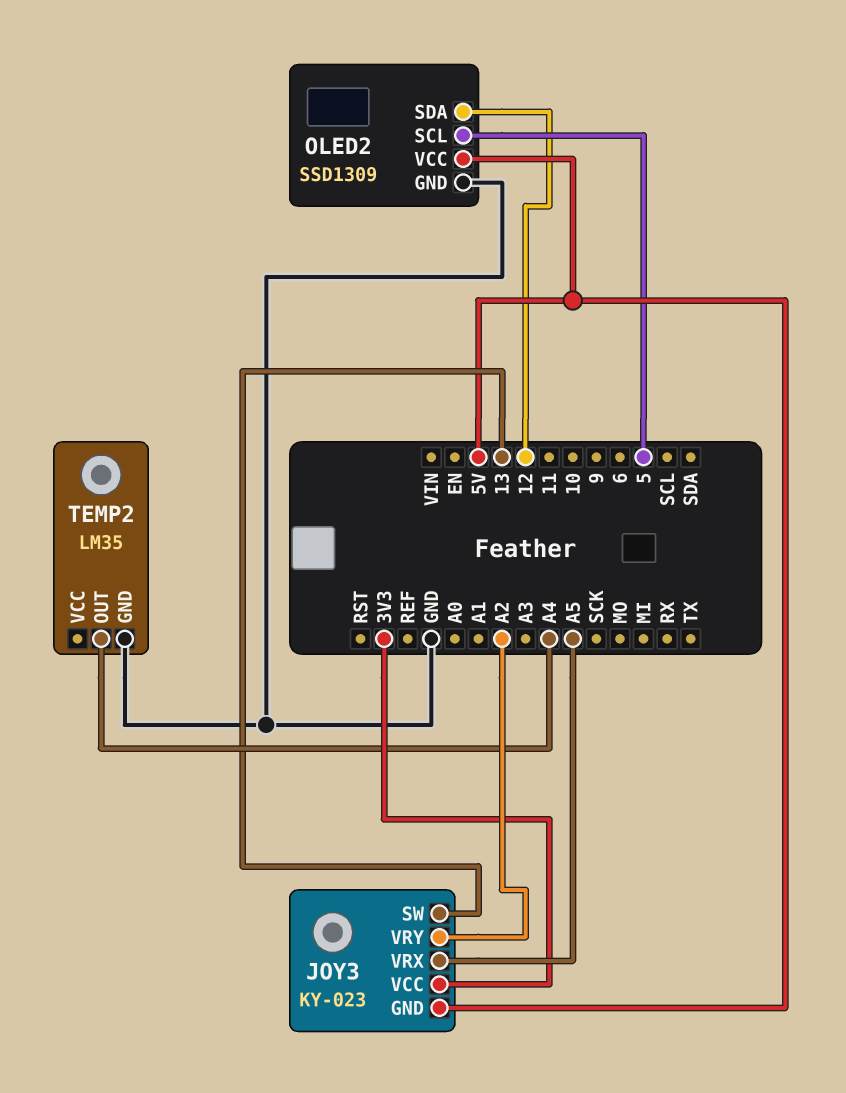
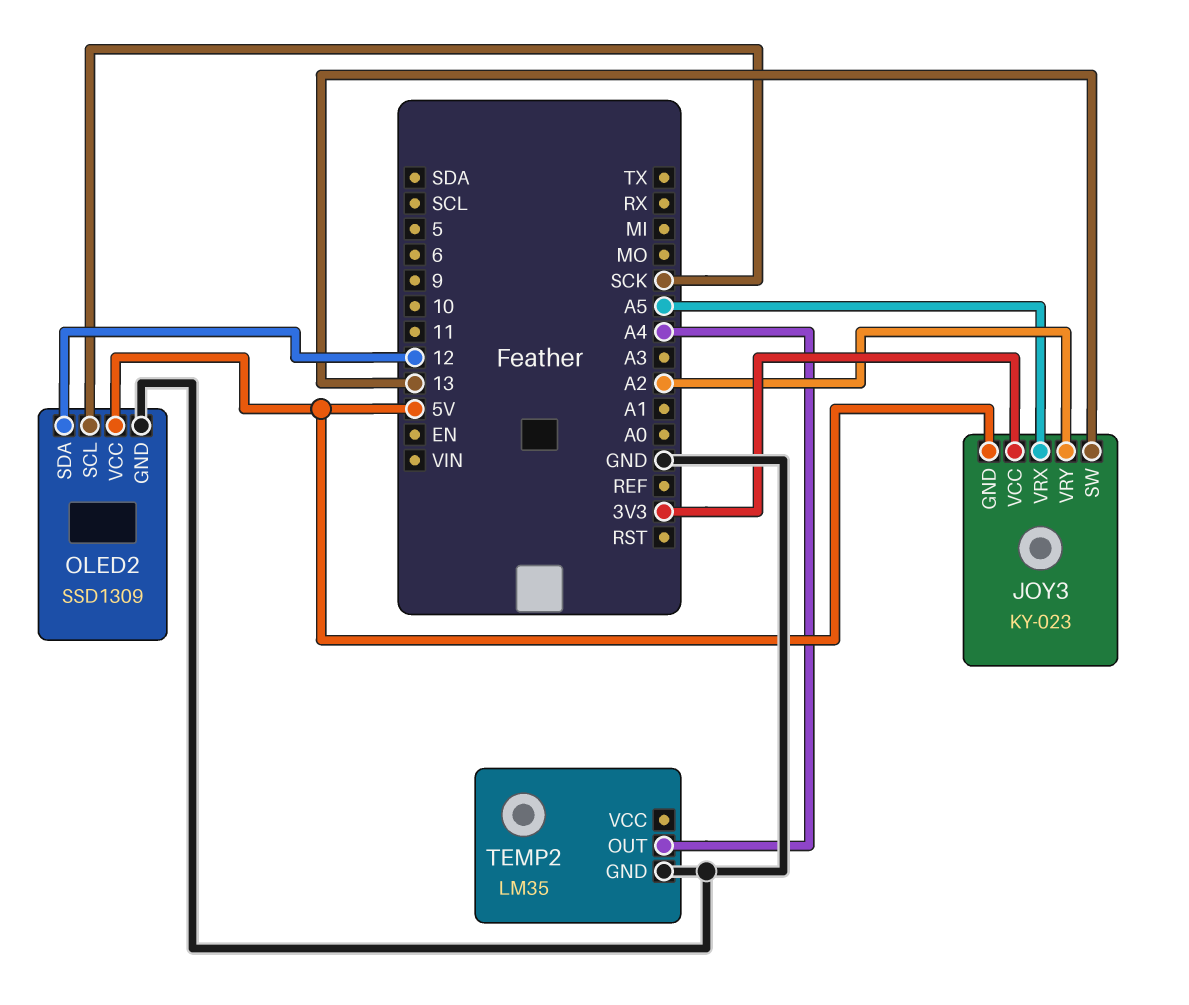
OLED2 pin SCL: 5 -> SCK

